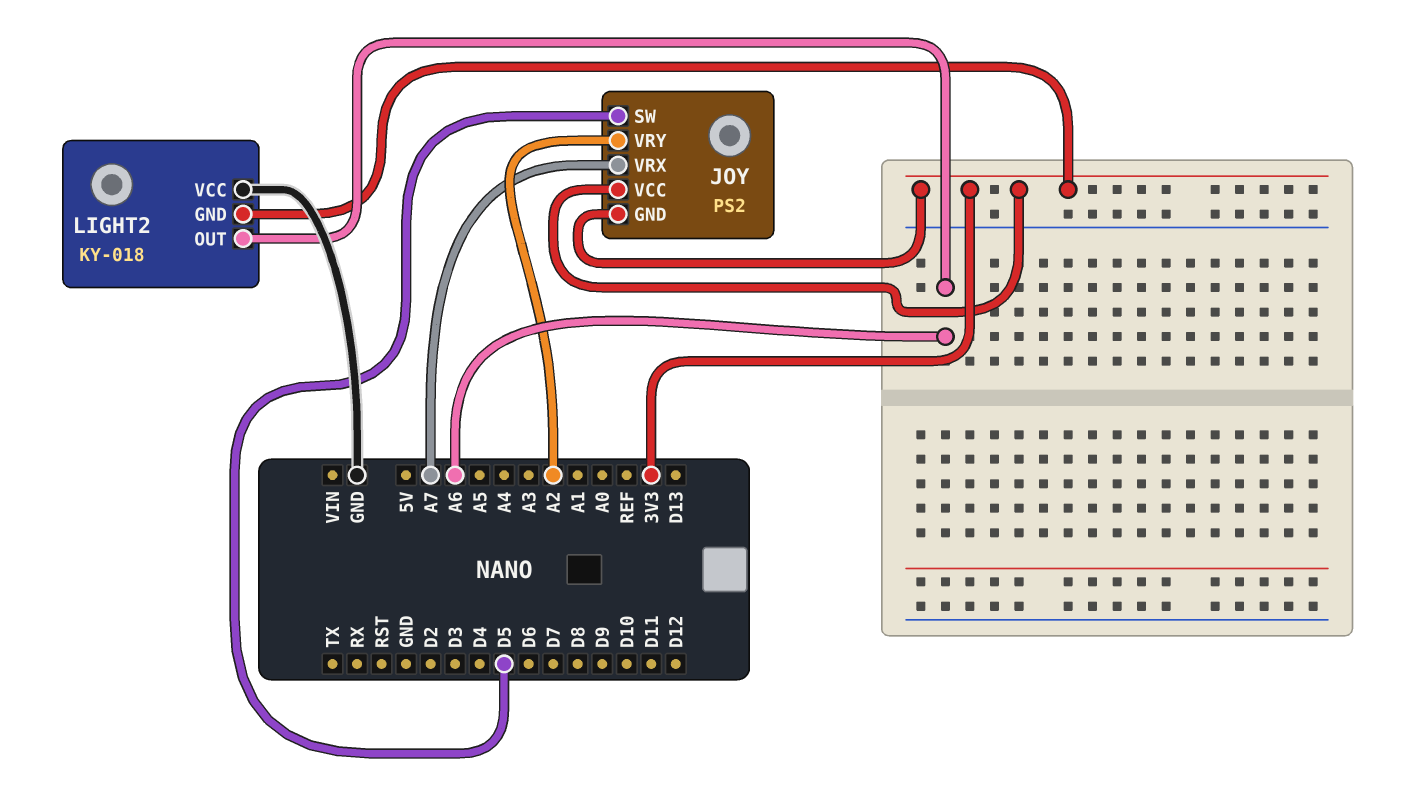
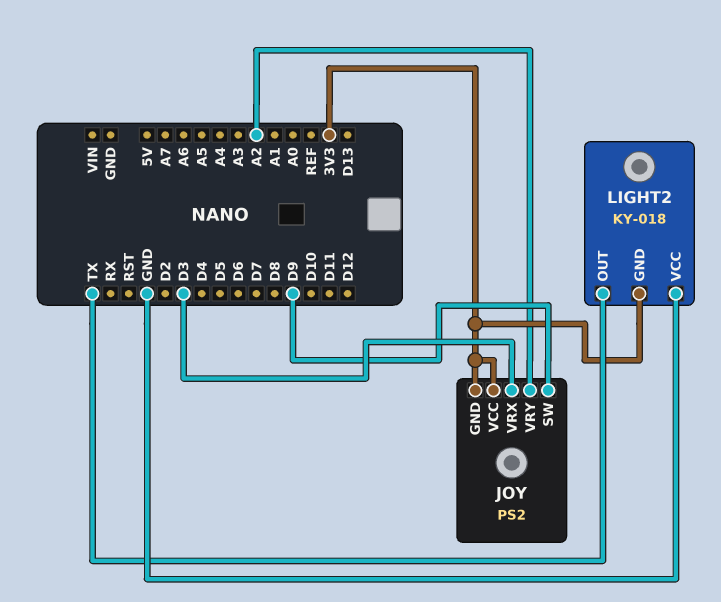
JOY pin SW: D5 -> D9
JOY pin VRX: A7 -> D3
LIGHT2 pin OUT: A6 -> TX

